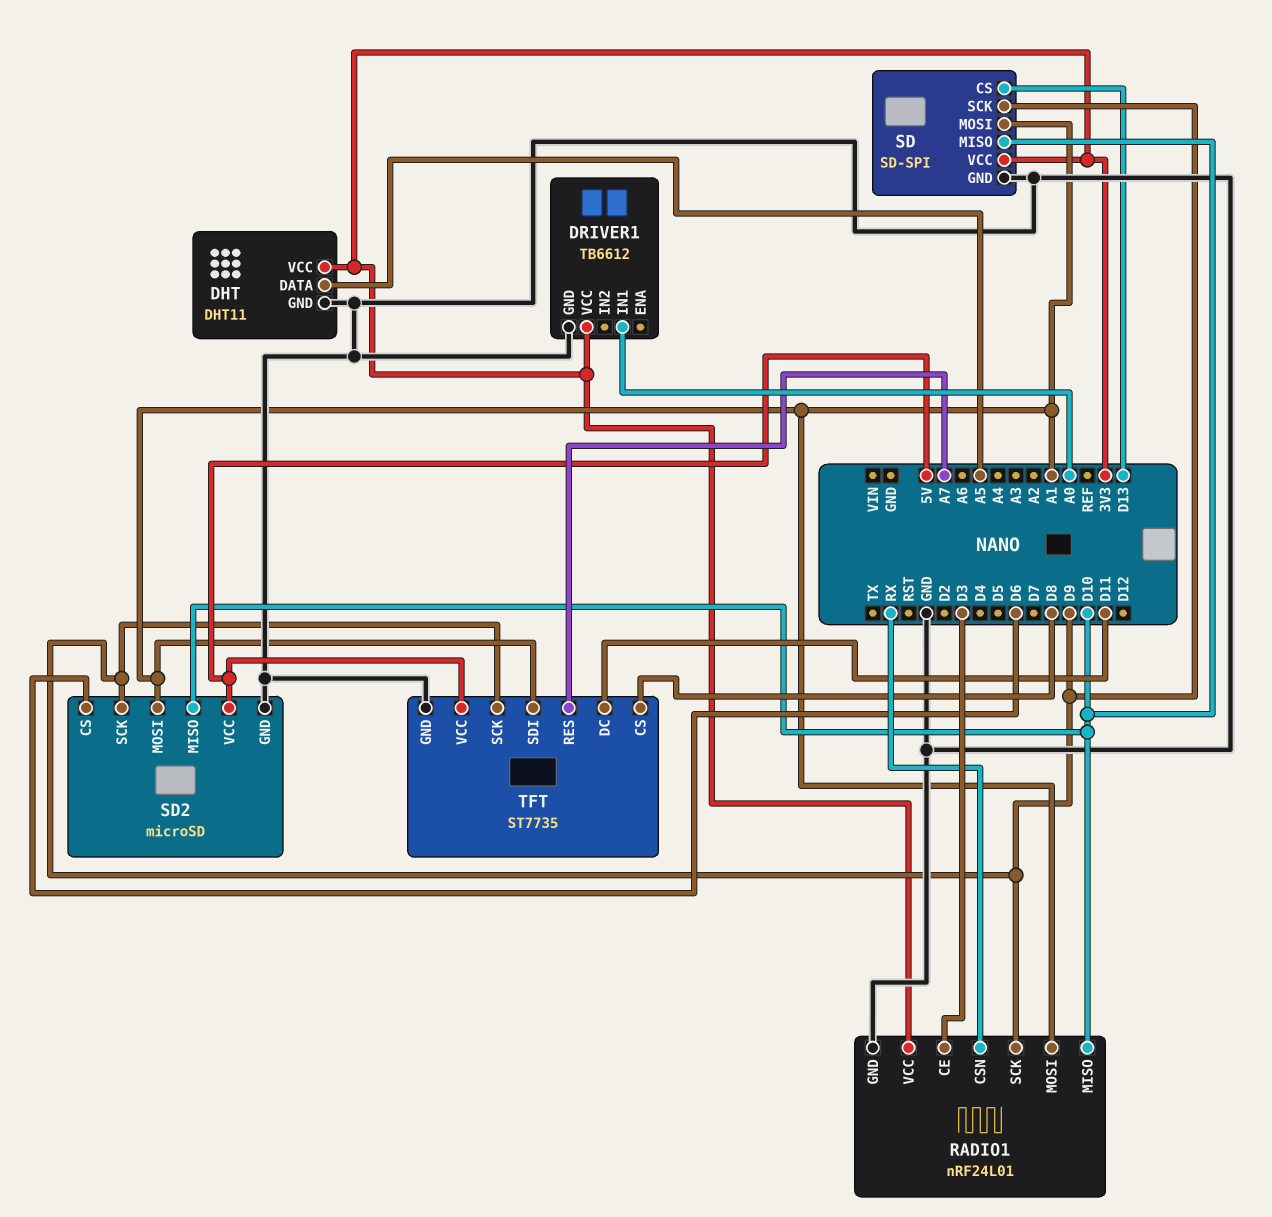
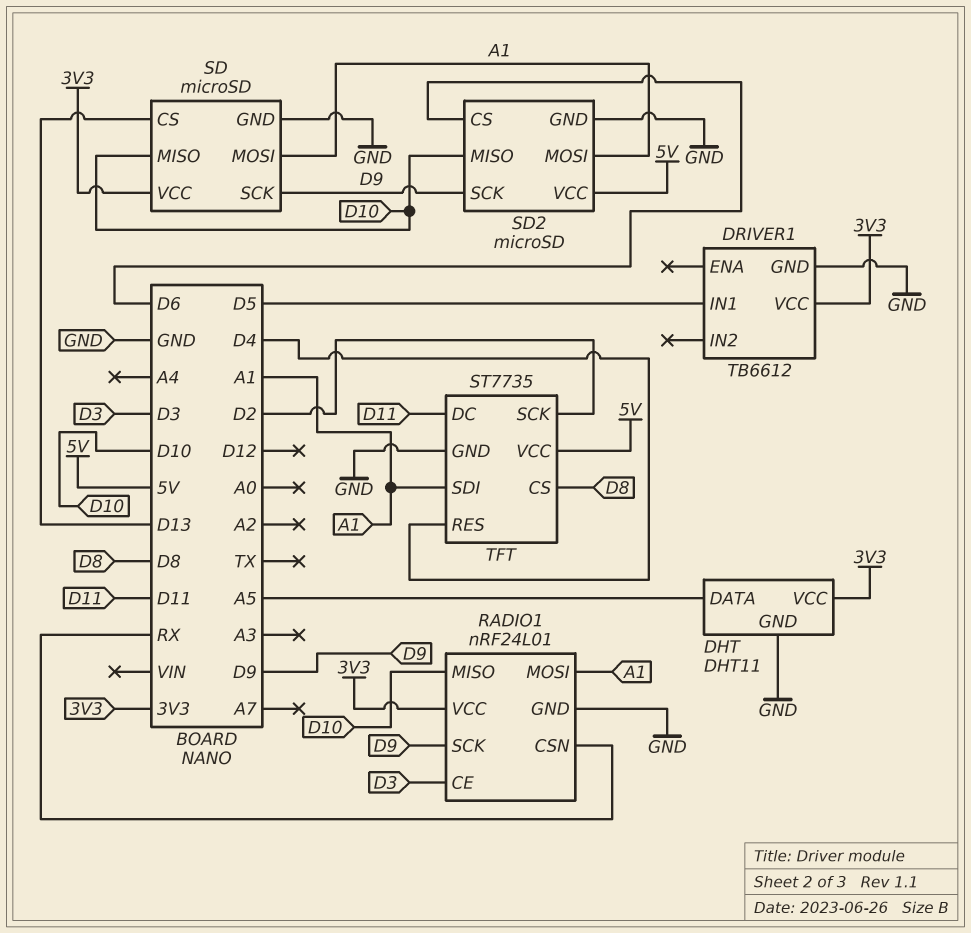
DRIVER1 pin IN1: A0 -> D5
SD: SD-SPI -> microSD
TFT pin RES: A7 -> D4
TFT pin SCK: D9 -> D2

